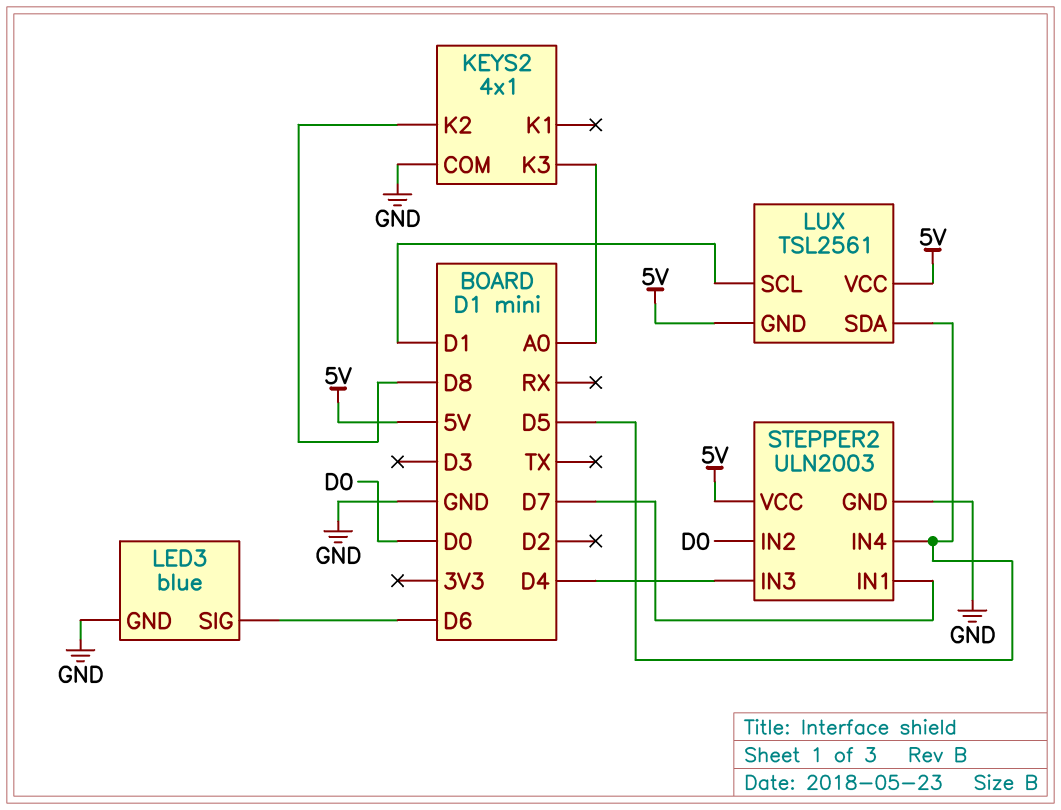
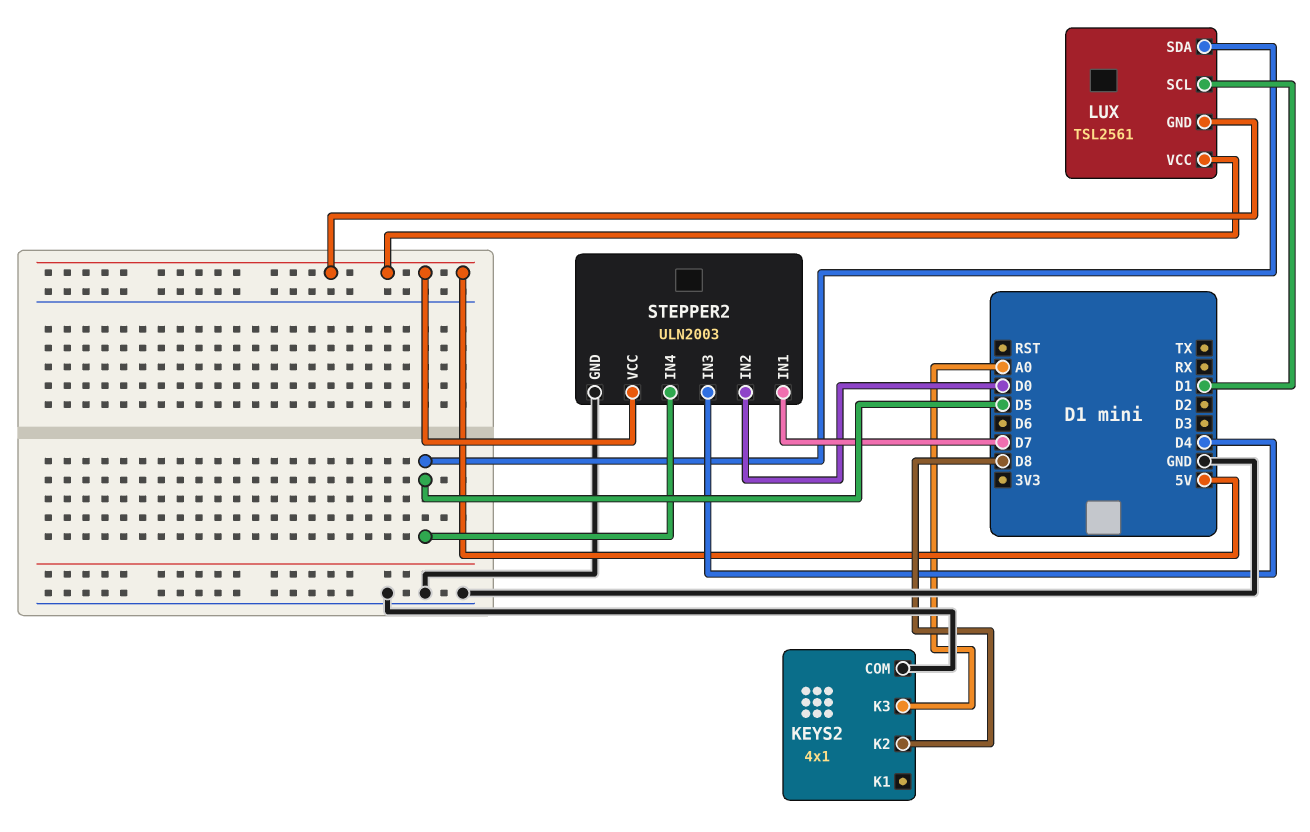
LED3: blue -> none
LED3 pin GND: GND -> none
LED3 pin SIG: D6 -> none

